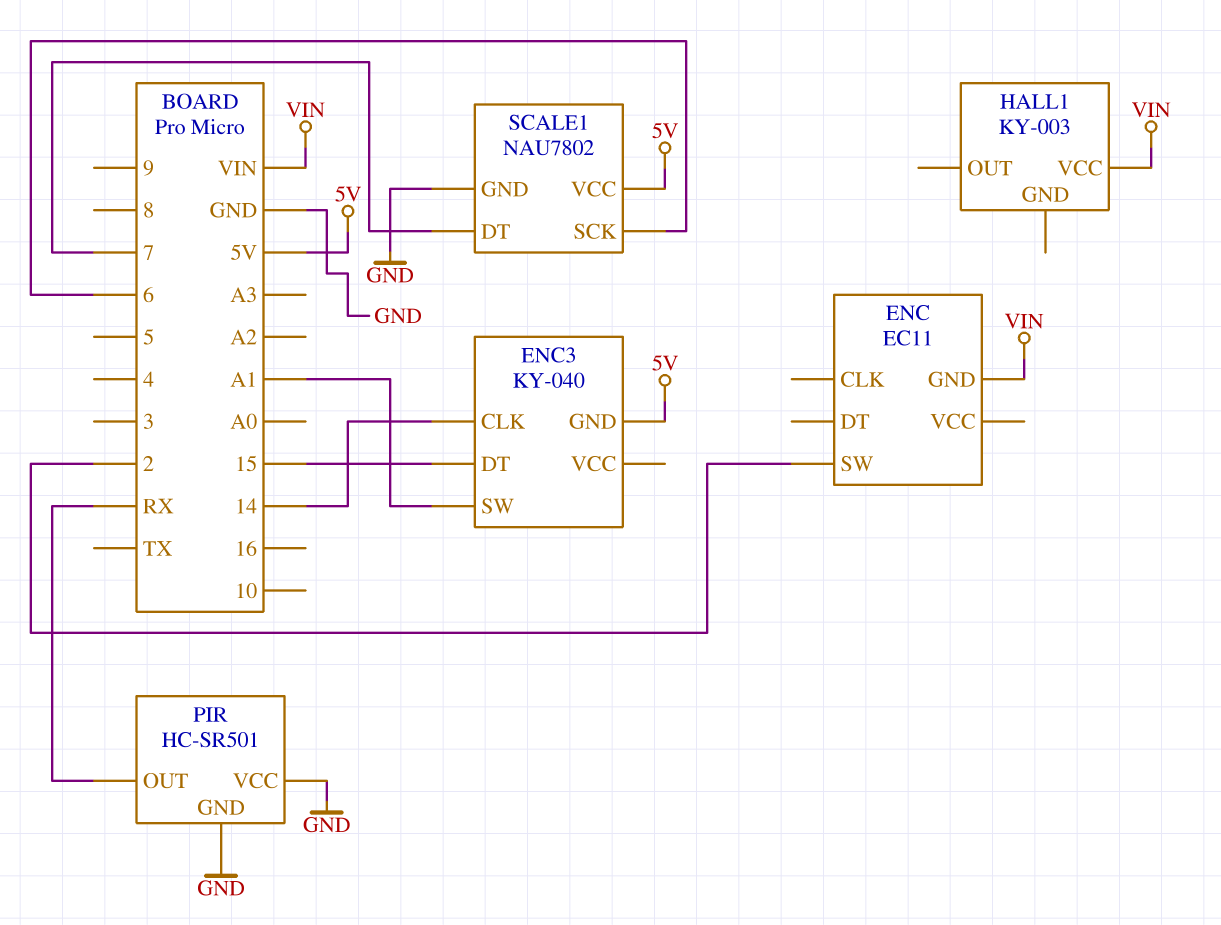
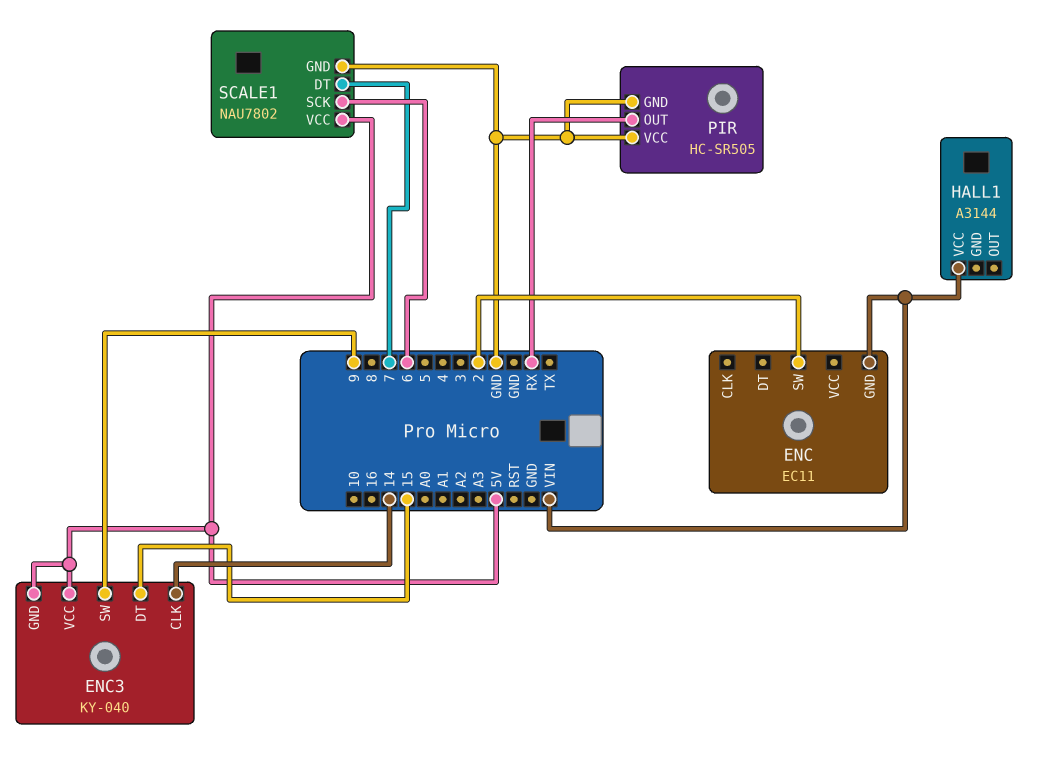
ENC3 pin SW: A1 -> 9
ENC3 pin VCC: none -> 5V
HALL1: KY-003 -> A3144
PIR: HC-SR501 -> HC-SR505

